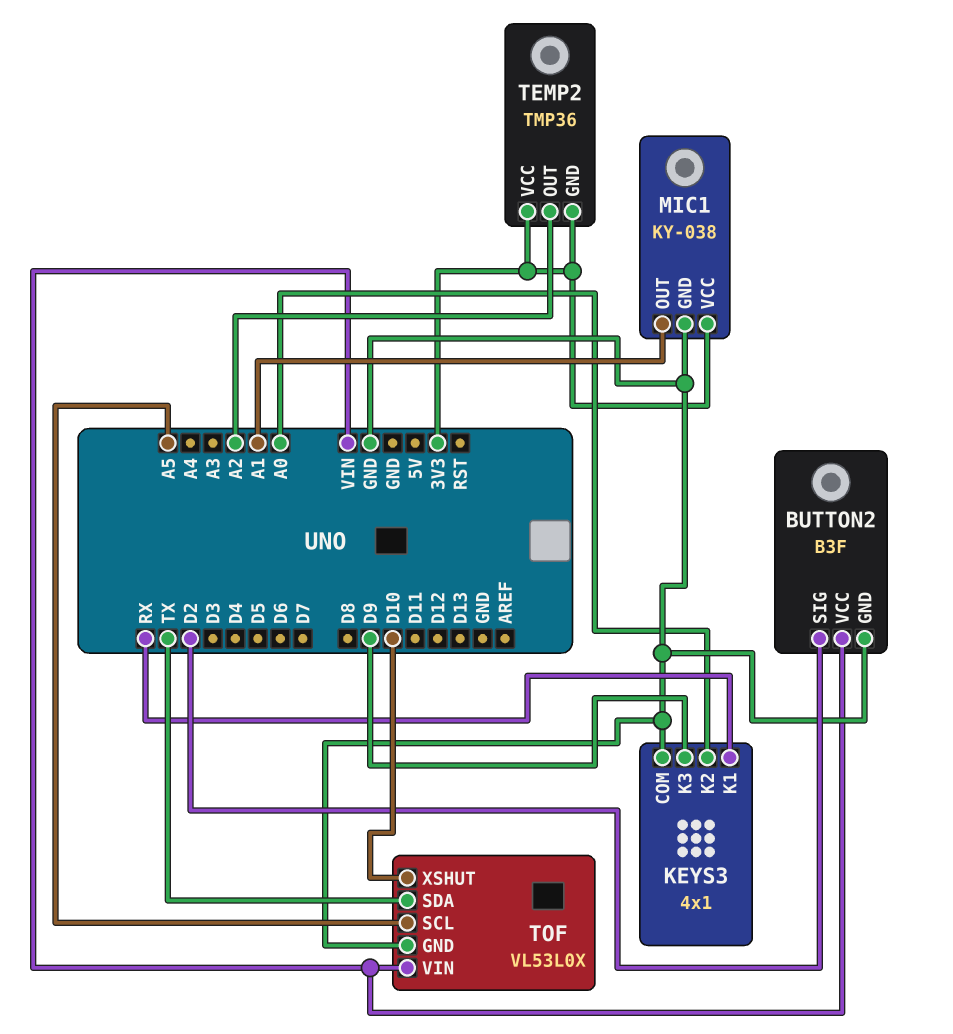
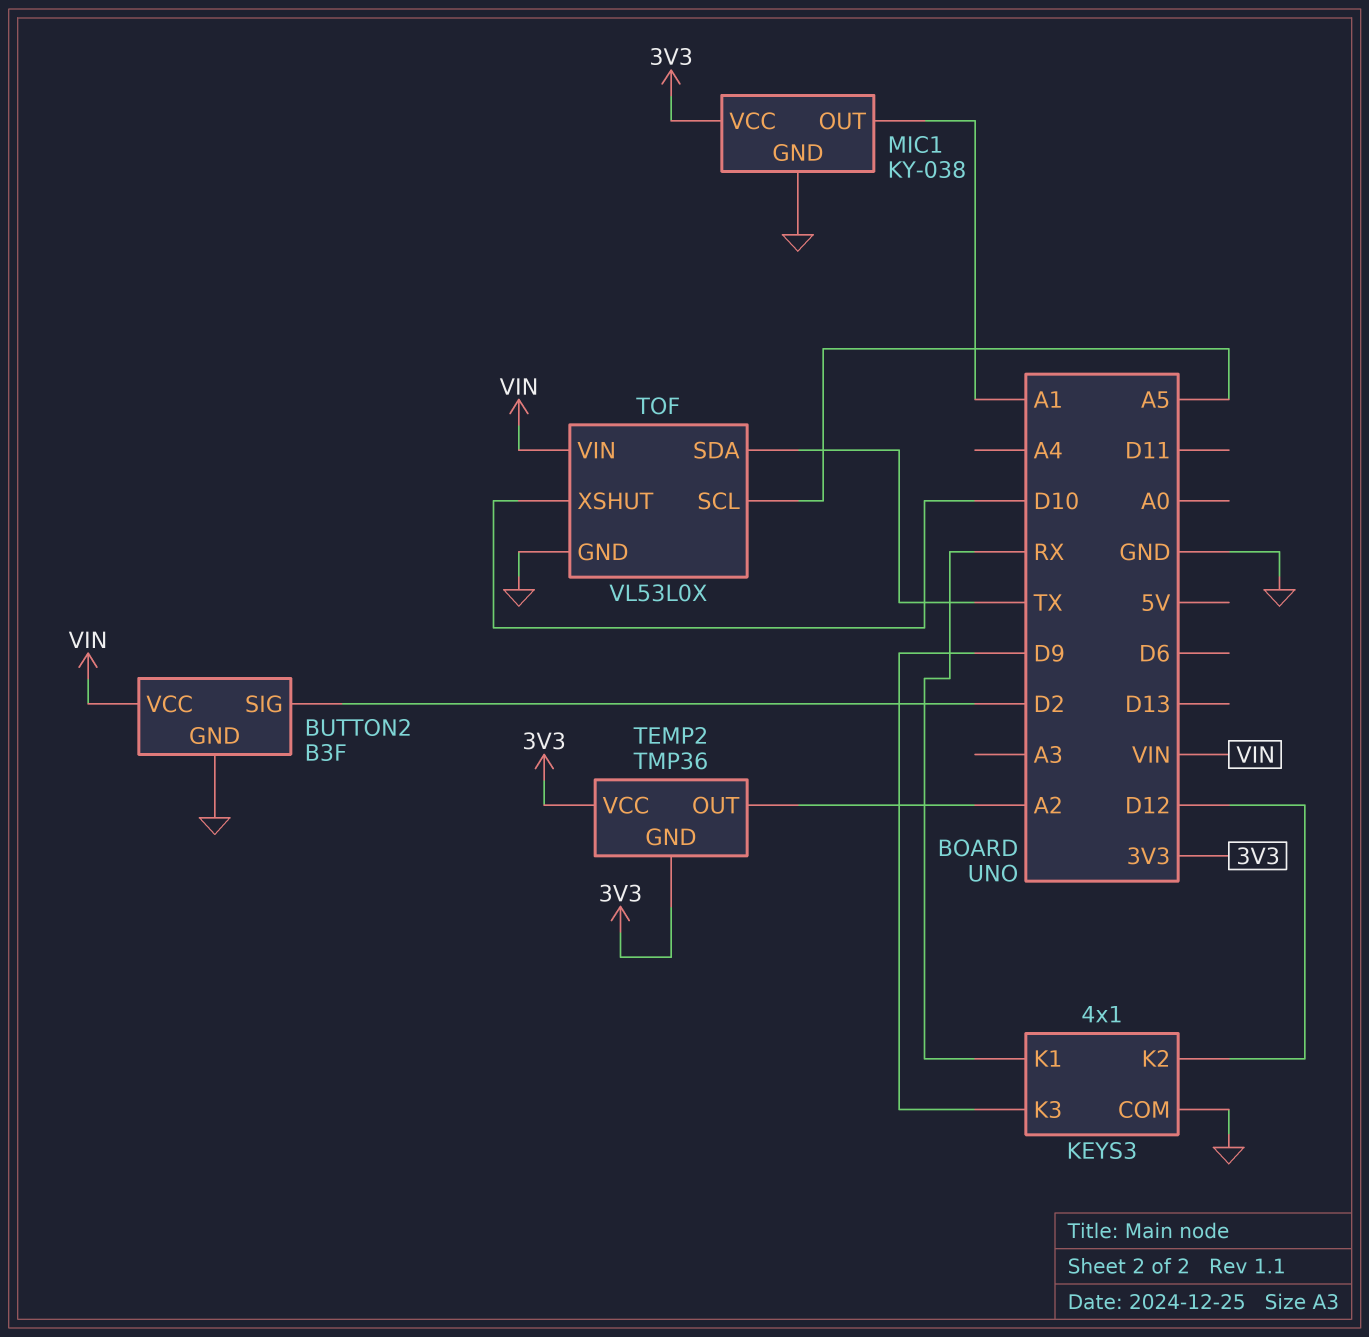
KEYS3 pin K2: A0 -> D12

